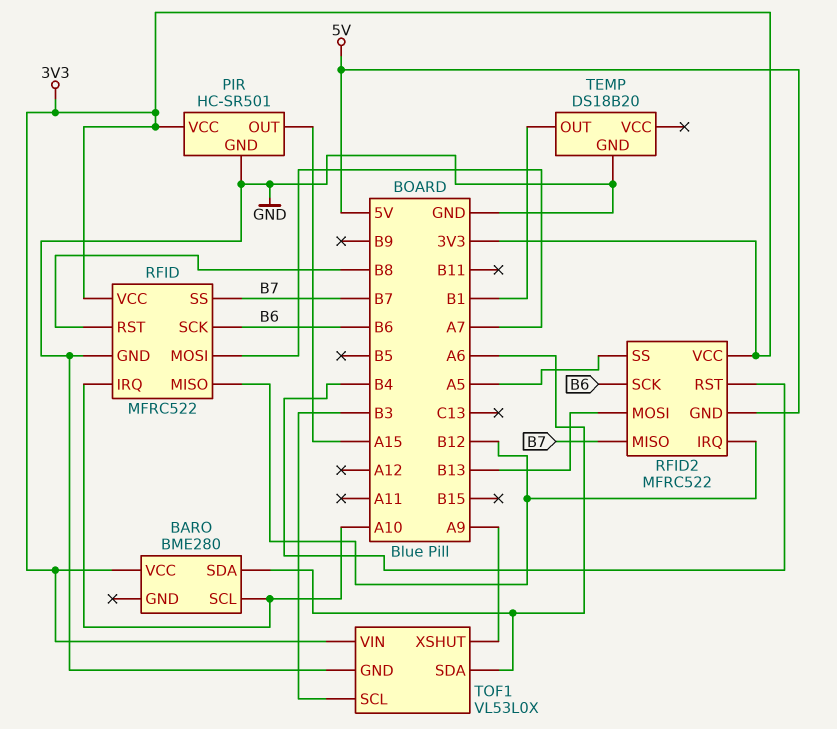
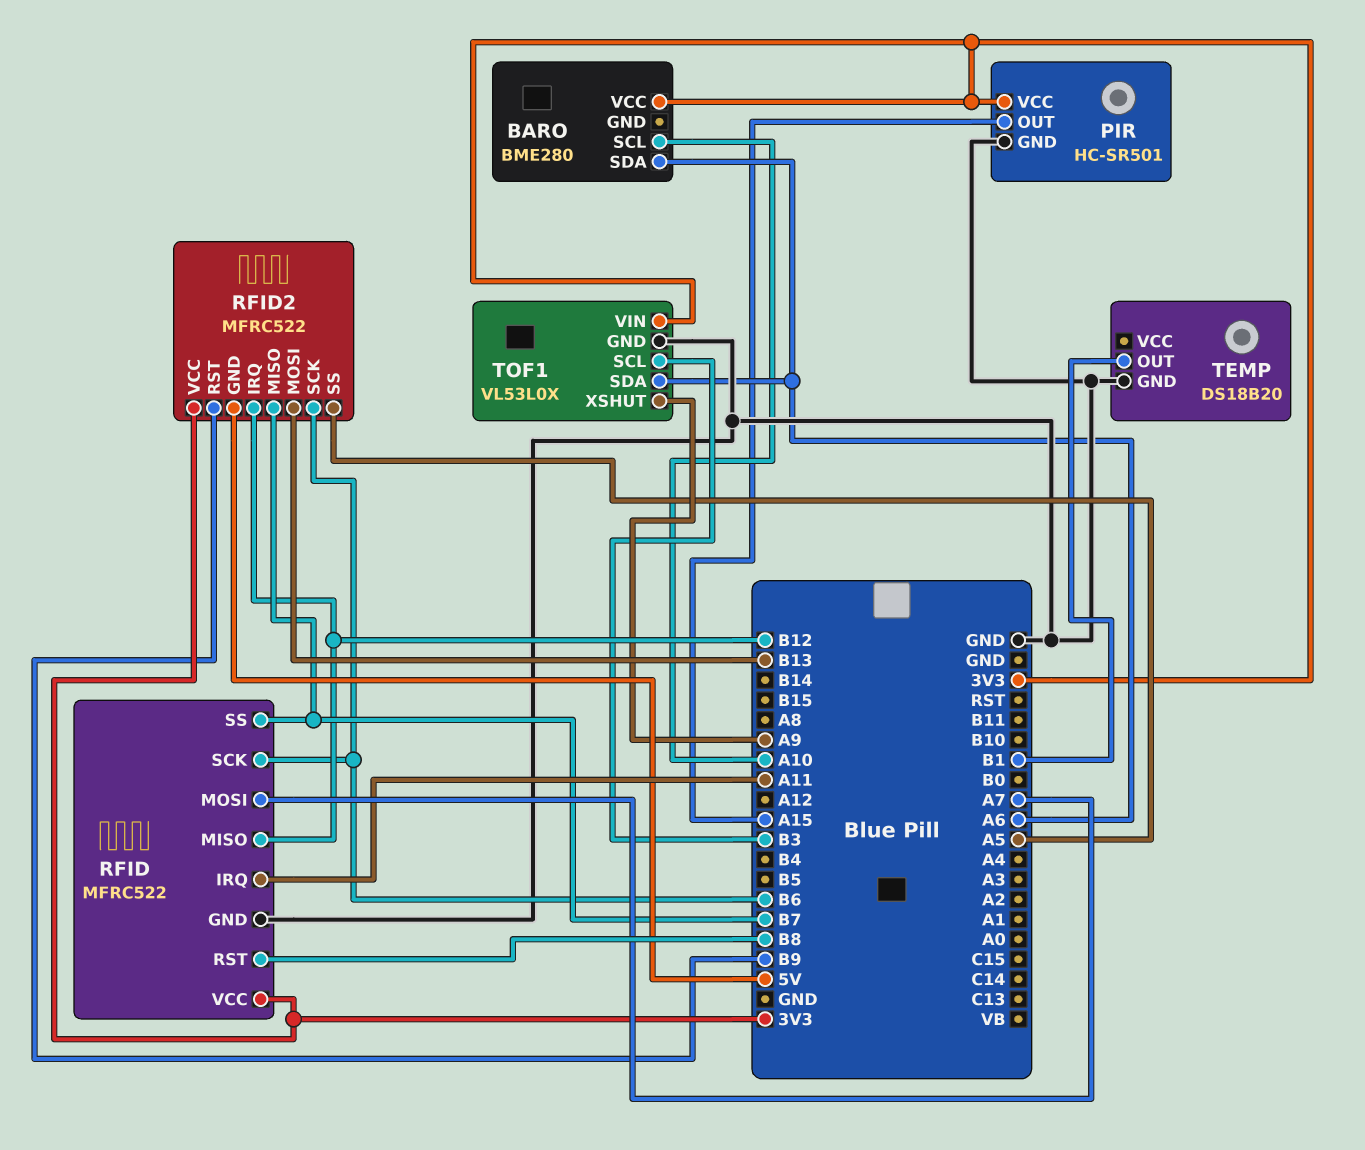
RFID pin IRQ: A10 -> A11
RFID2 pin RST: B4 -> B9

